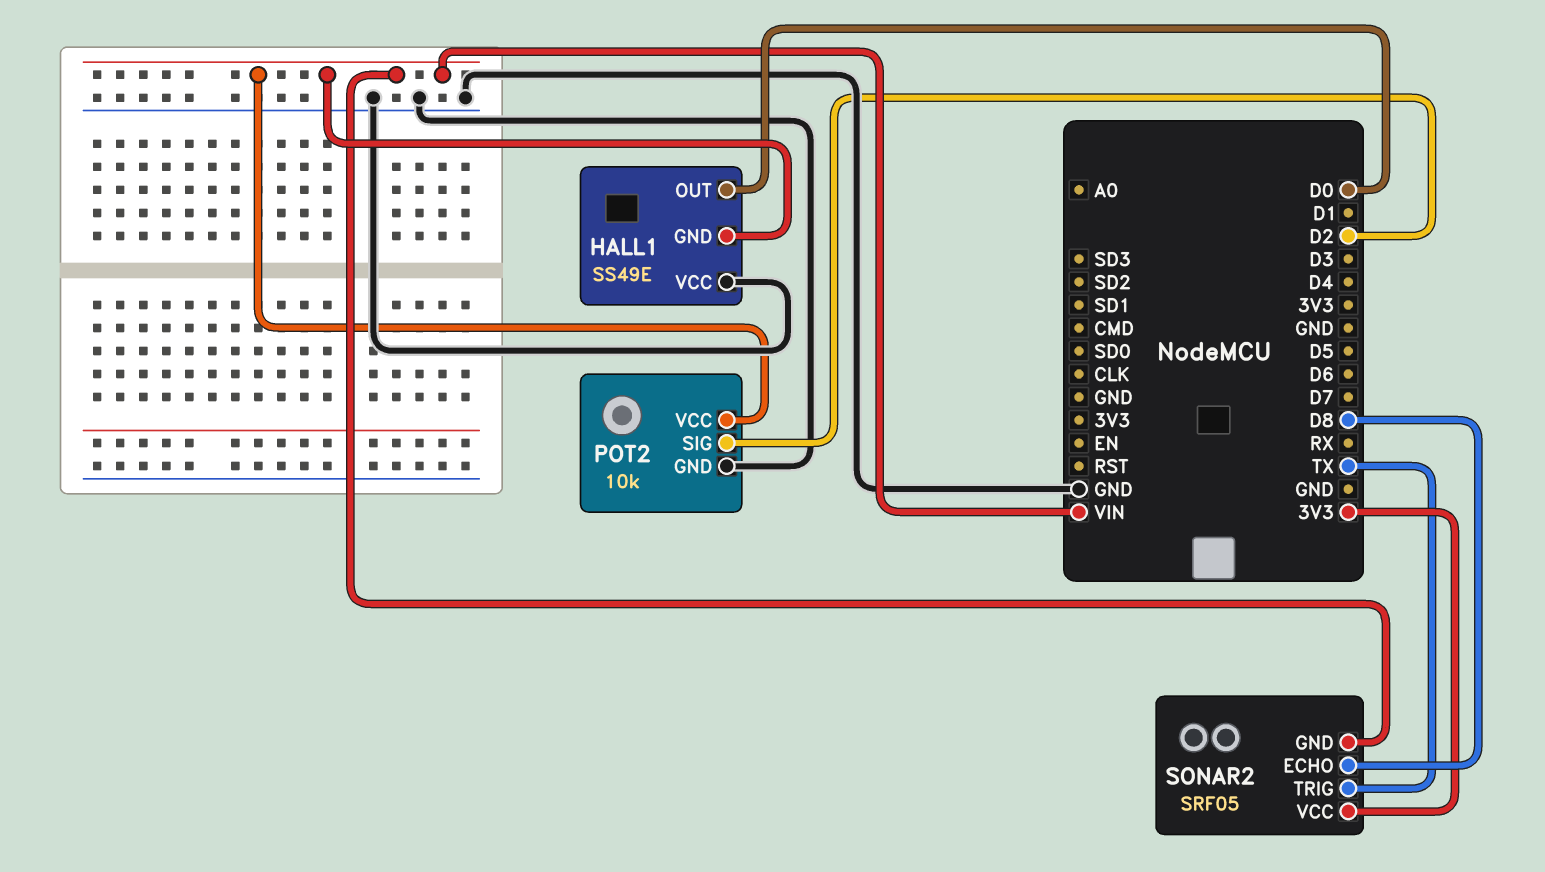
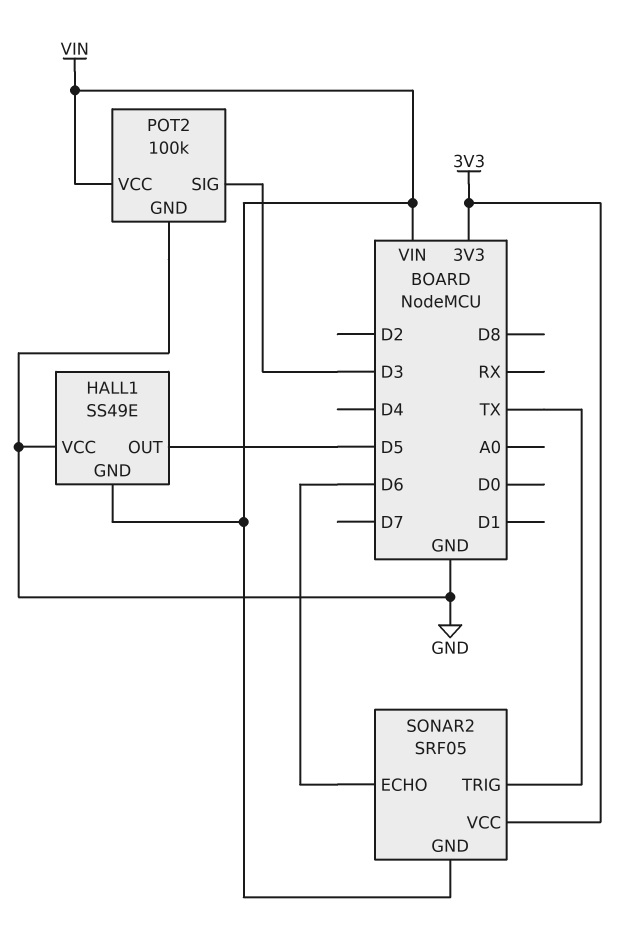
HALL1 pin OUT: D0 -> D5
POT2: 10k -> 100k
POT2 pin SIG: D2 -> D3
SONAR2 pin ECHO: D8 -> D6

